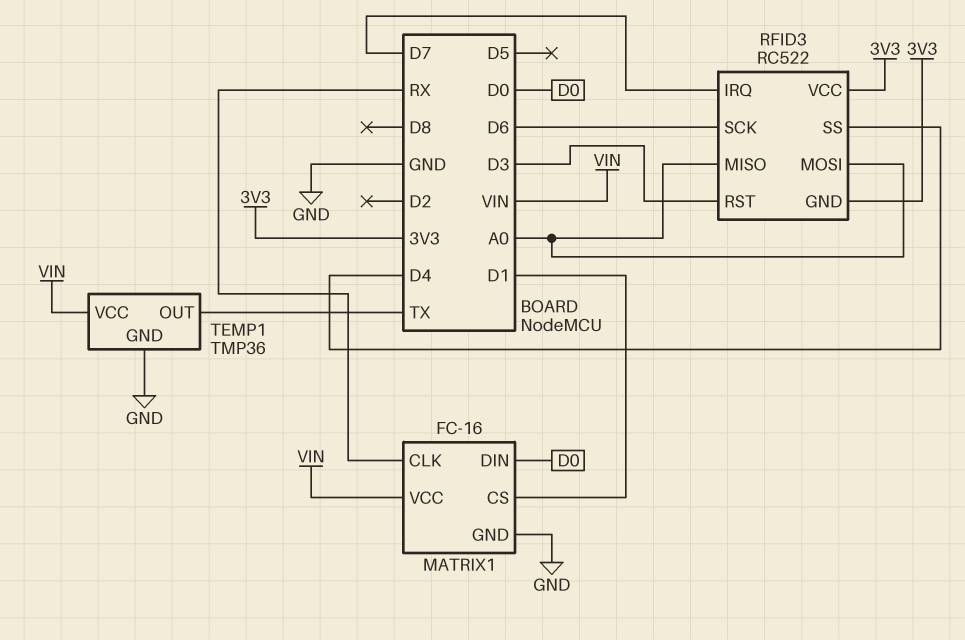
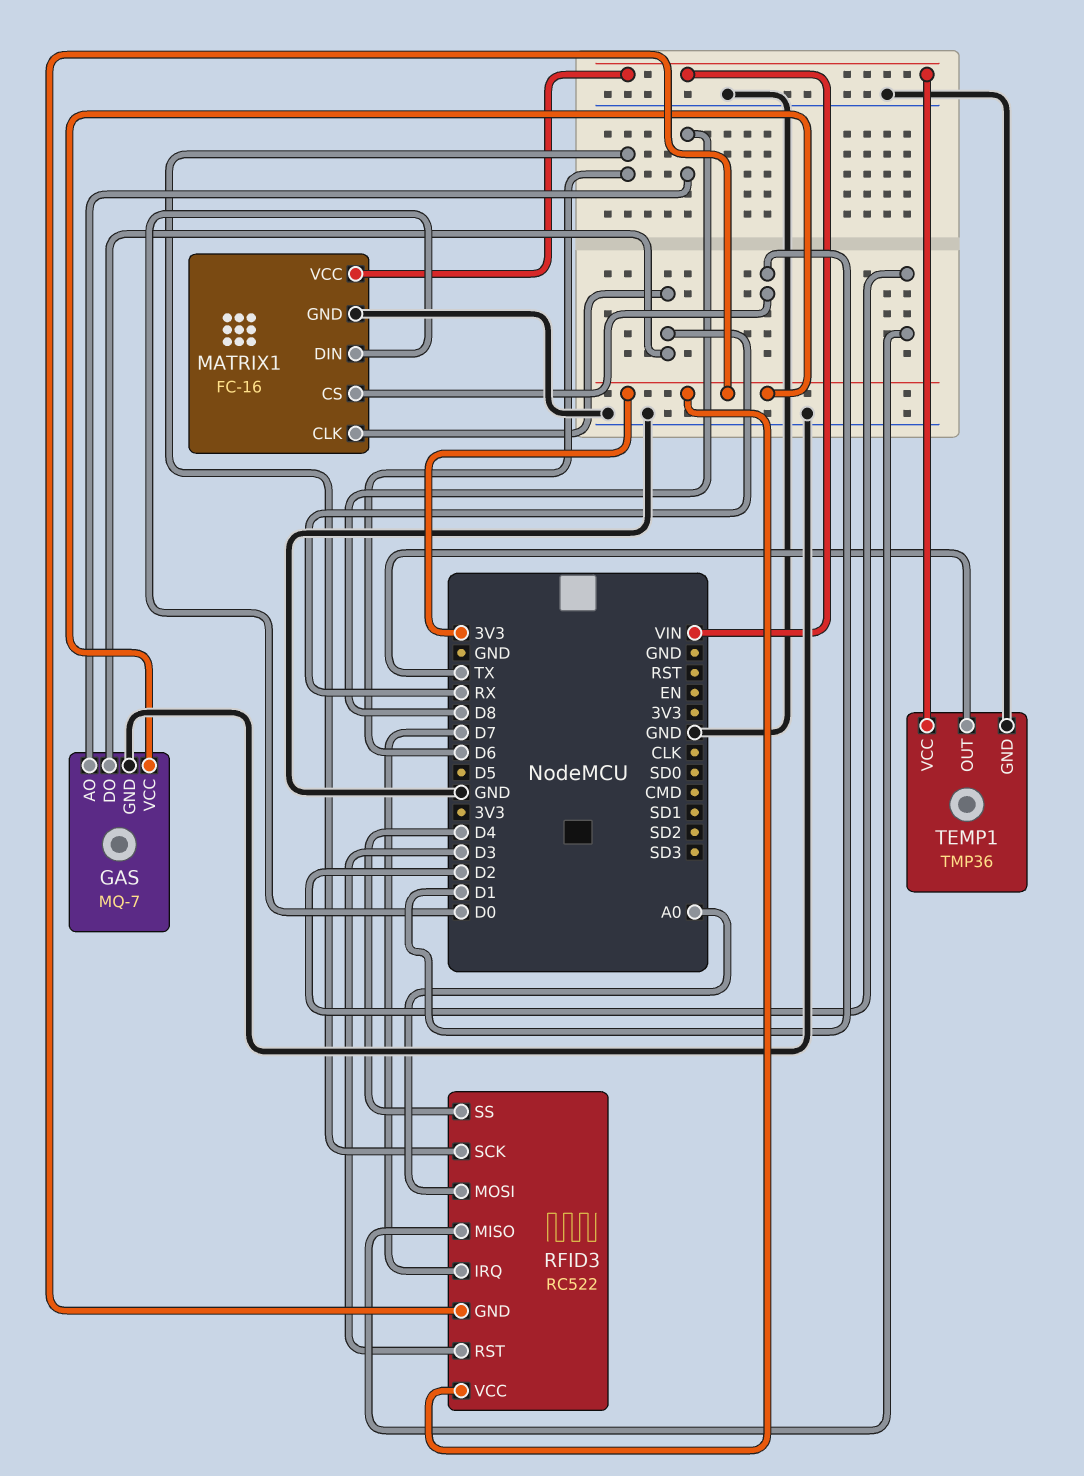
GAS: none -> MQ-7
GAS pin AO: none -> D8
GAS pin DO: none -> RX
GAS pin GND: none -> GND
GAS pin VCC: none -> 3V3
RFID3 pin MISO: A0 -> D2

